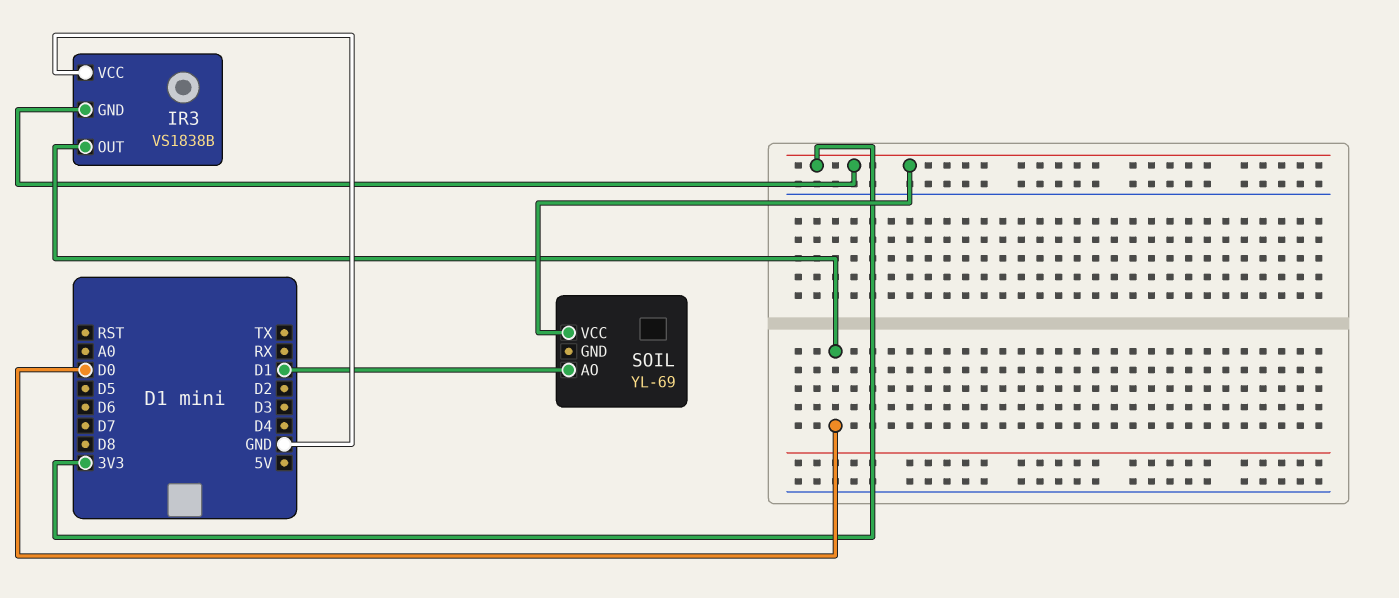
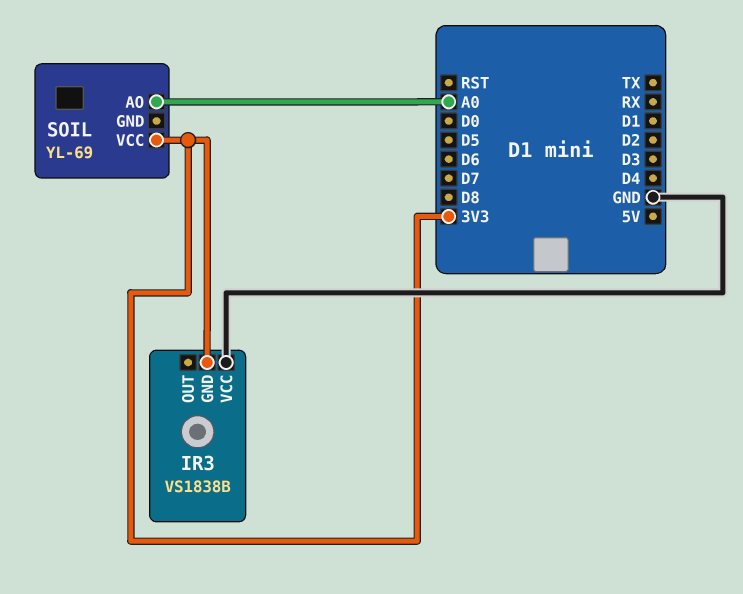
IR3 pin OUT: D0 -> none
SOIL pin AO: D1 -> A0

